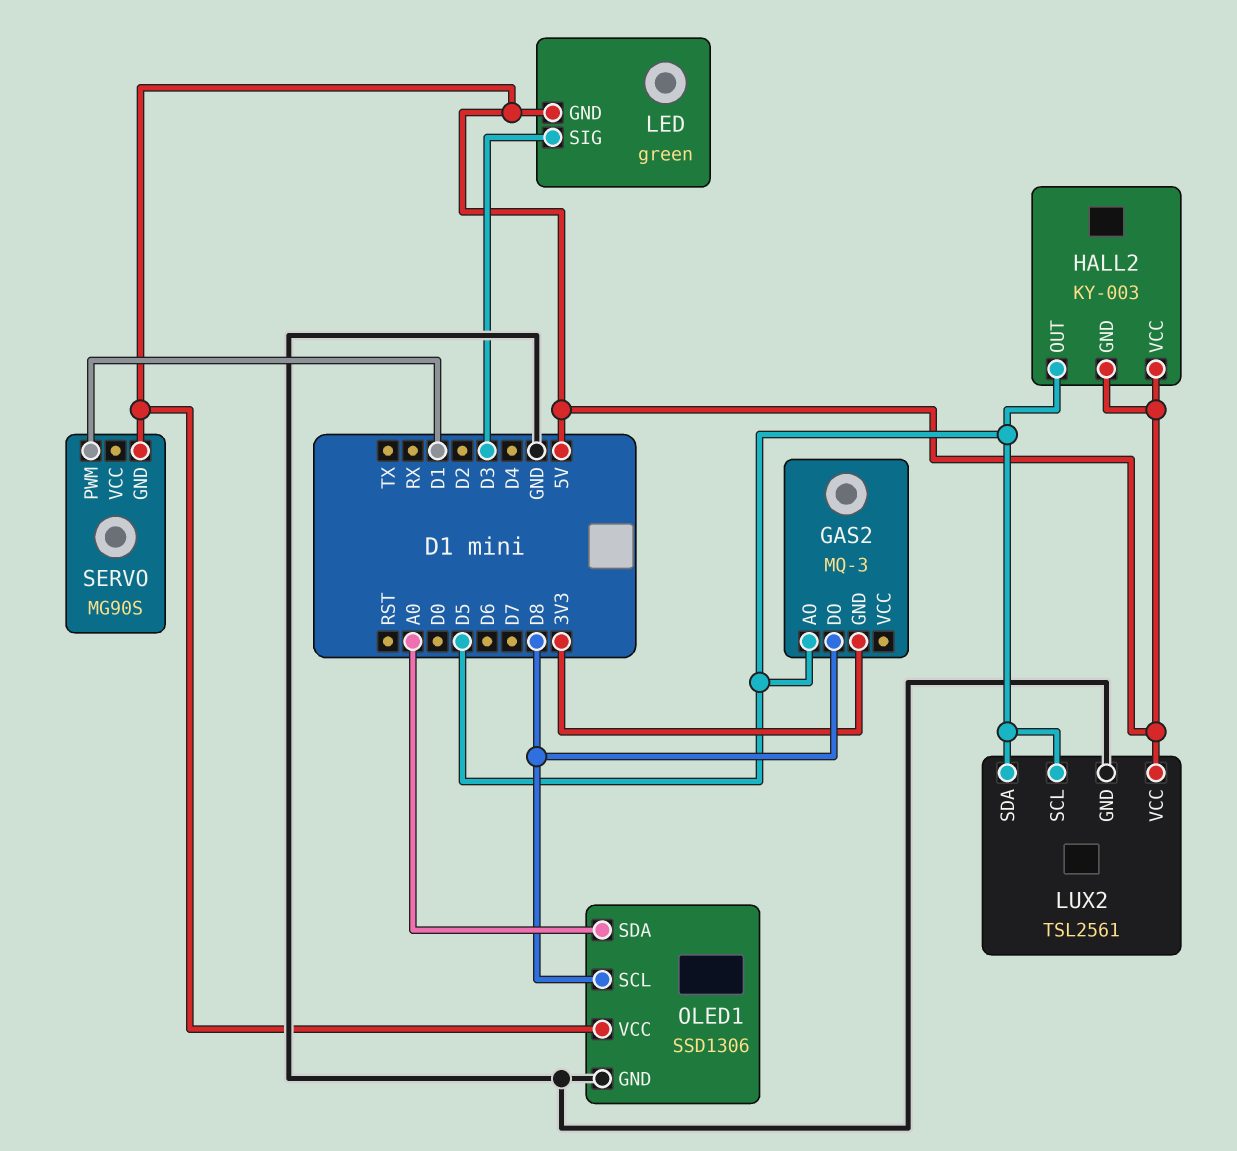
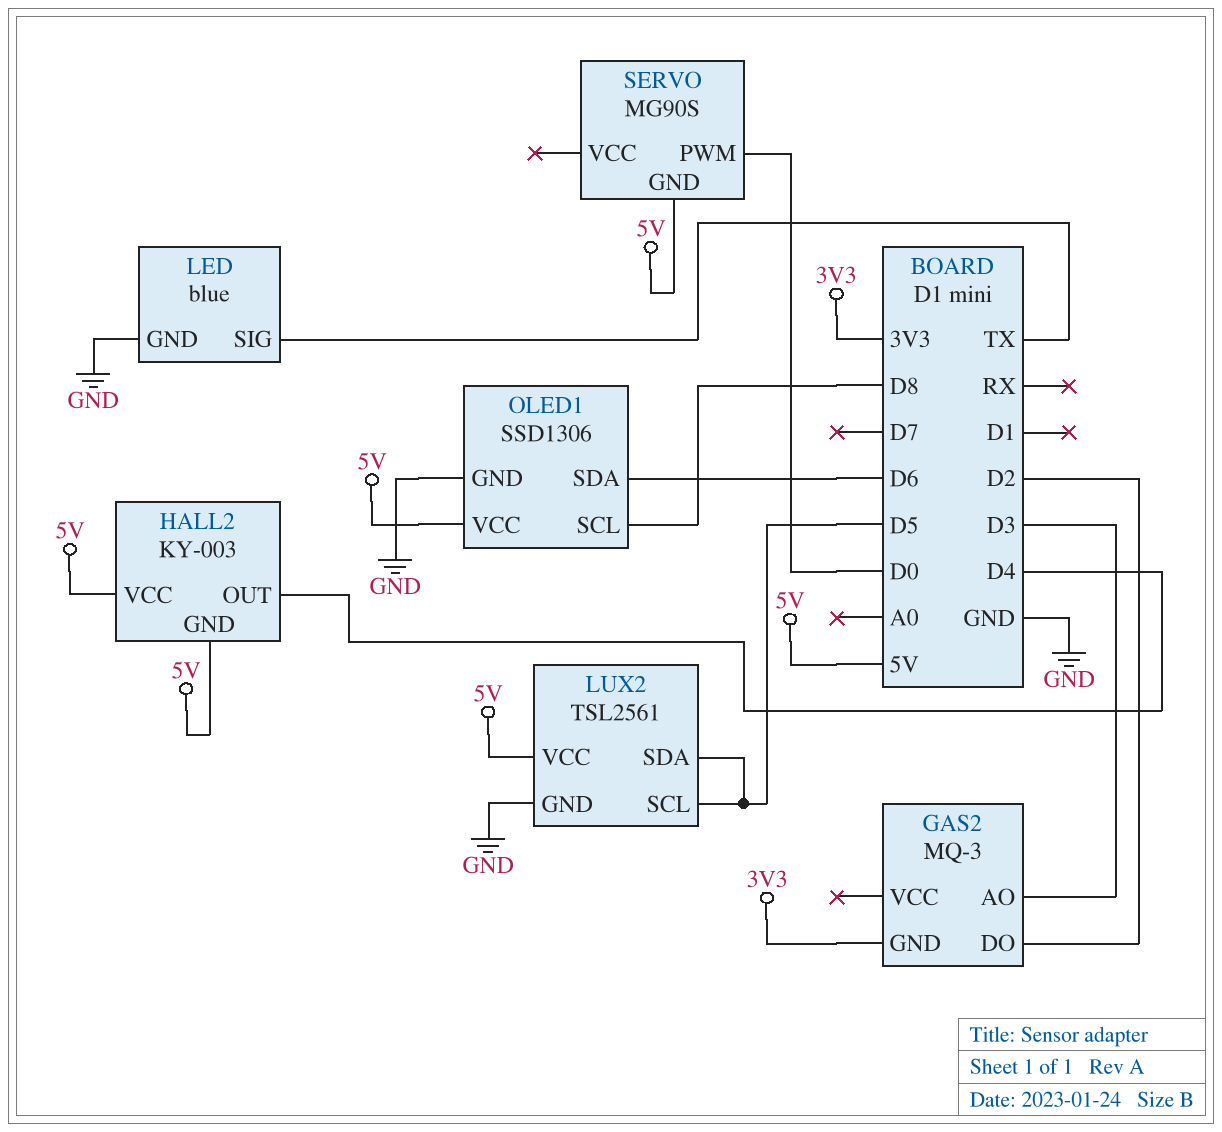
GAS2 pin AO: D5 -> D3
GAS2 pin DO: D8 -> D2
HALL2 pin OUT: D5 -> D4
LED: green -> blue
LED pin GND: 5V -> GND
LED pin SIG: D3 -> TX
OLED1 pin SDA: A0 -> D6
SERVO pin PWM: D1 -> D0

